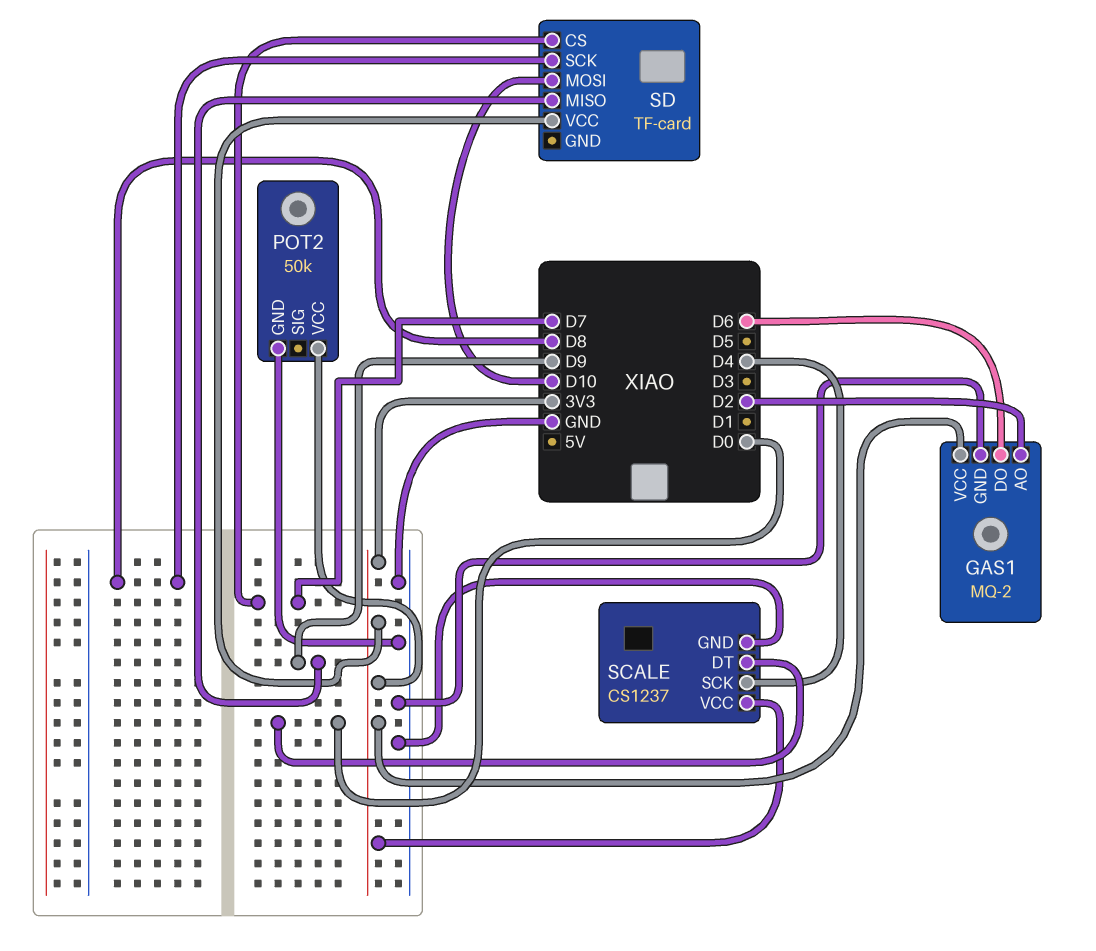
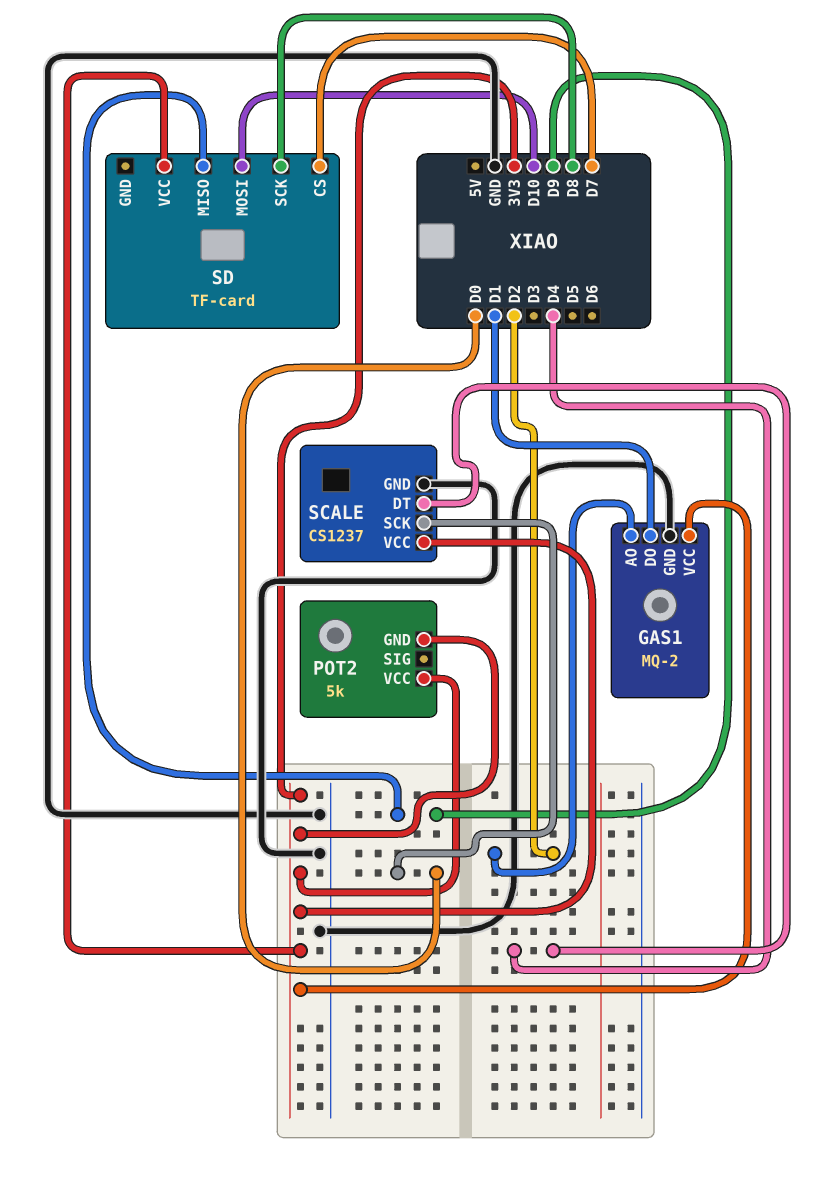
GAS1 pin DO: D6 -> D1
POT2: 50k -> 5k
POT2 pin GND: GND -> 3V3
SCALE pin DT: D0 -> D4
SCALE pin SCK: D4 -> D0

